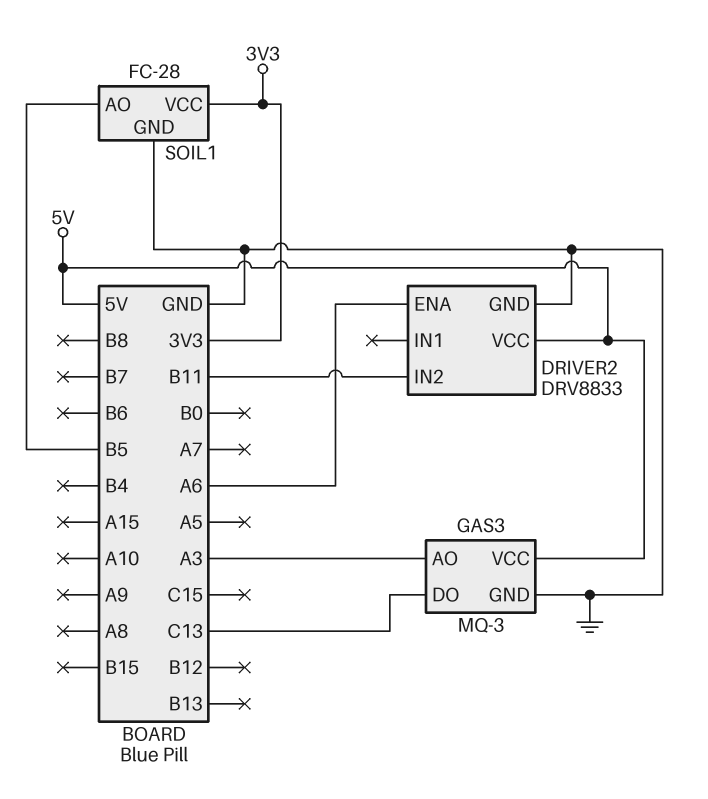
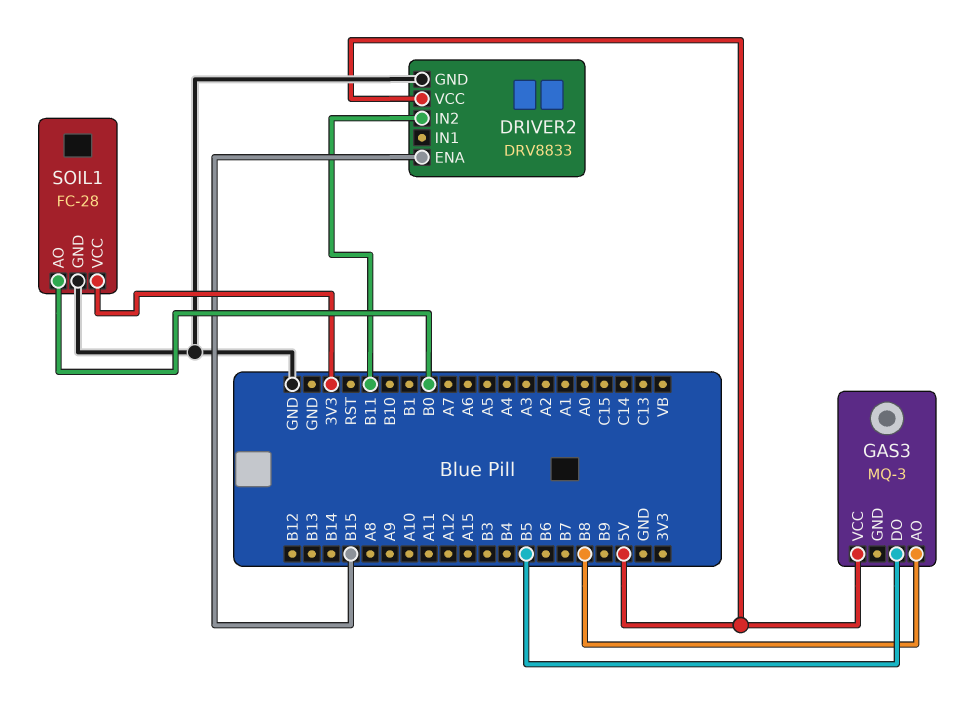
DRIVER2 pin ENA: A6 -> B15
GAS3 pin AO: A3 -> B8
GAS3 pin DO: C13 -> B5
GAS3 pin GND: GND -> none
SOIL1 pin AO: B5 -> B0

